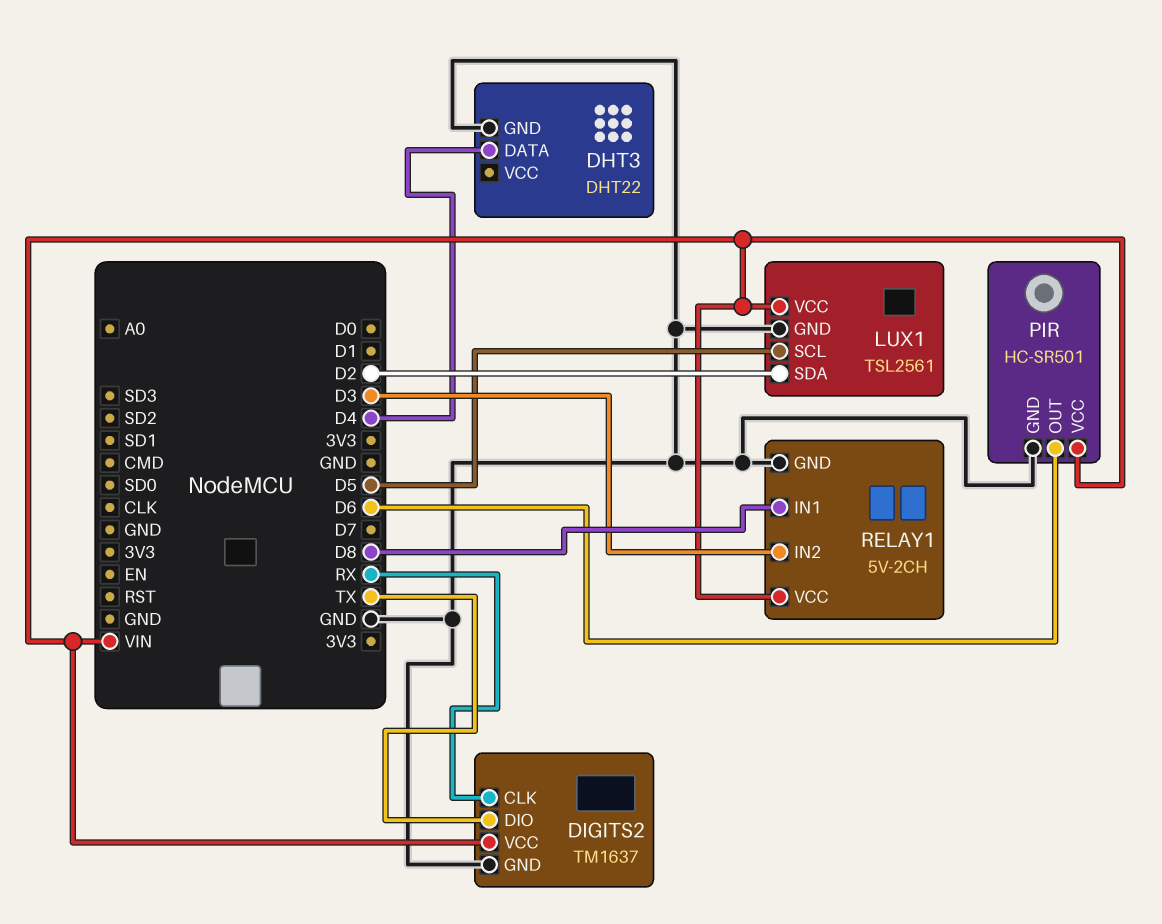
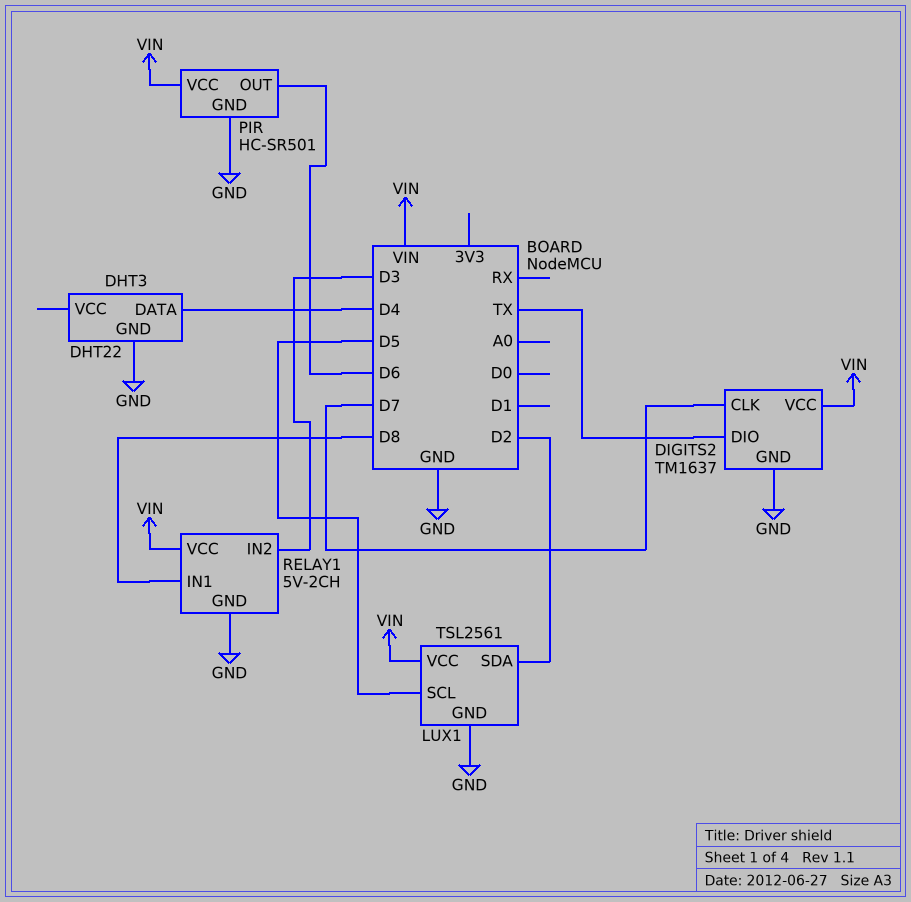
DIGITS2 pin CLK: RX -> D7

